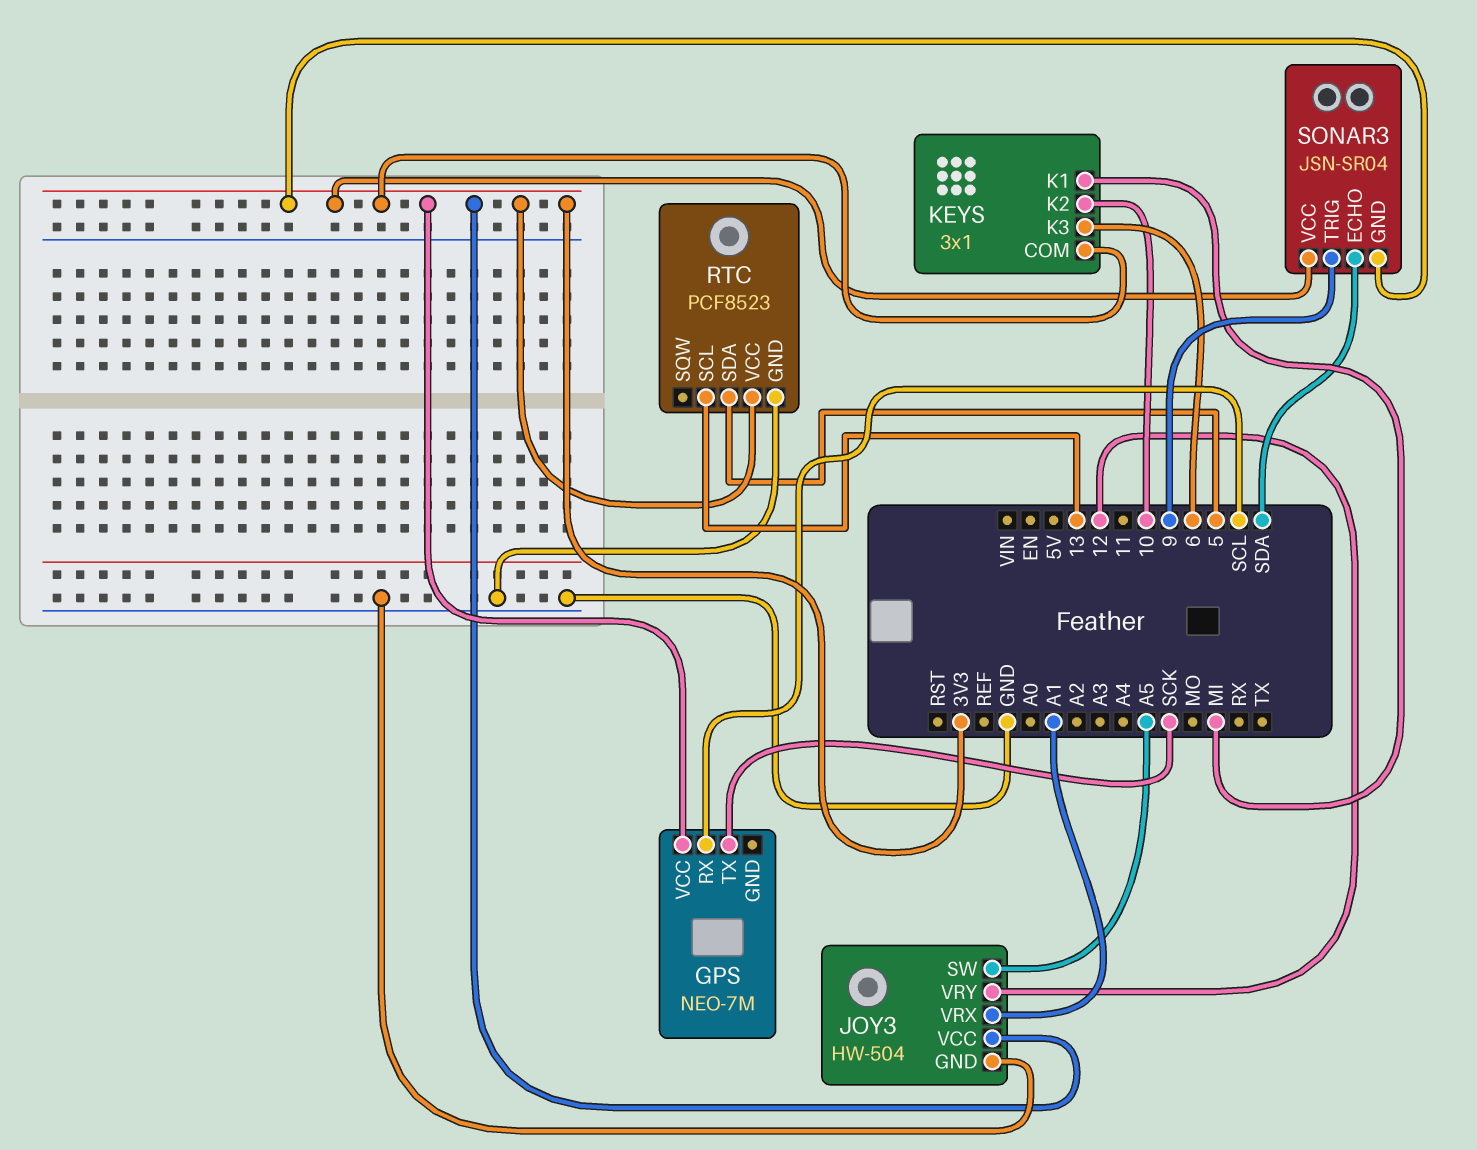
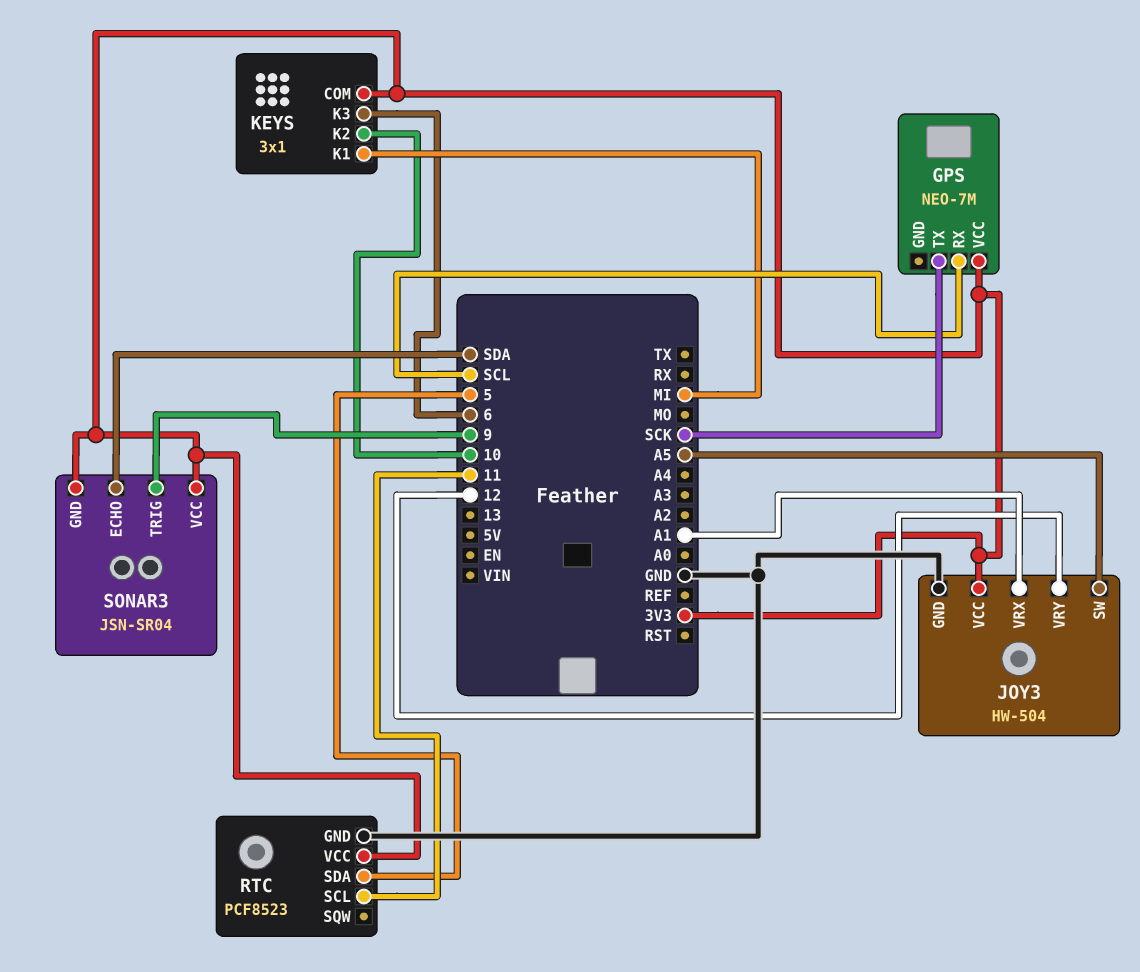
RTC pin SCL: 13 -> 11

